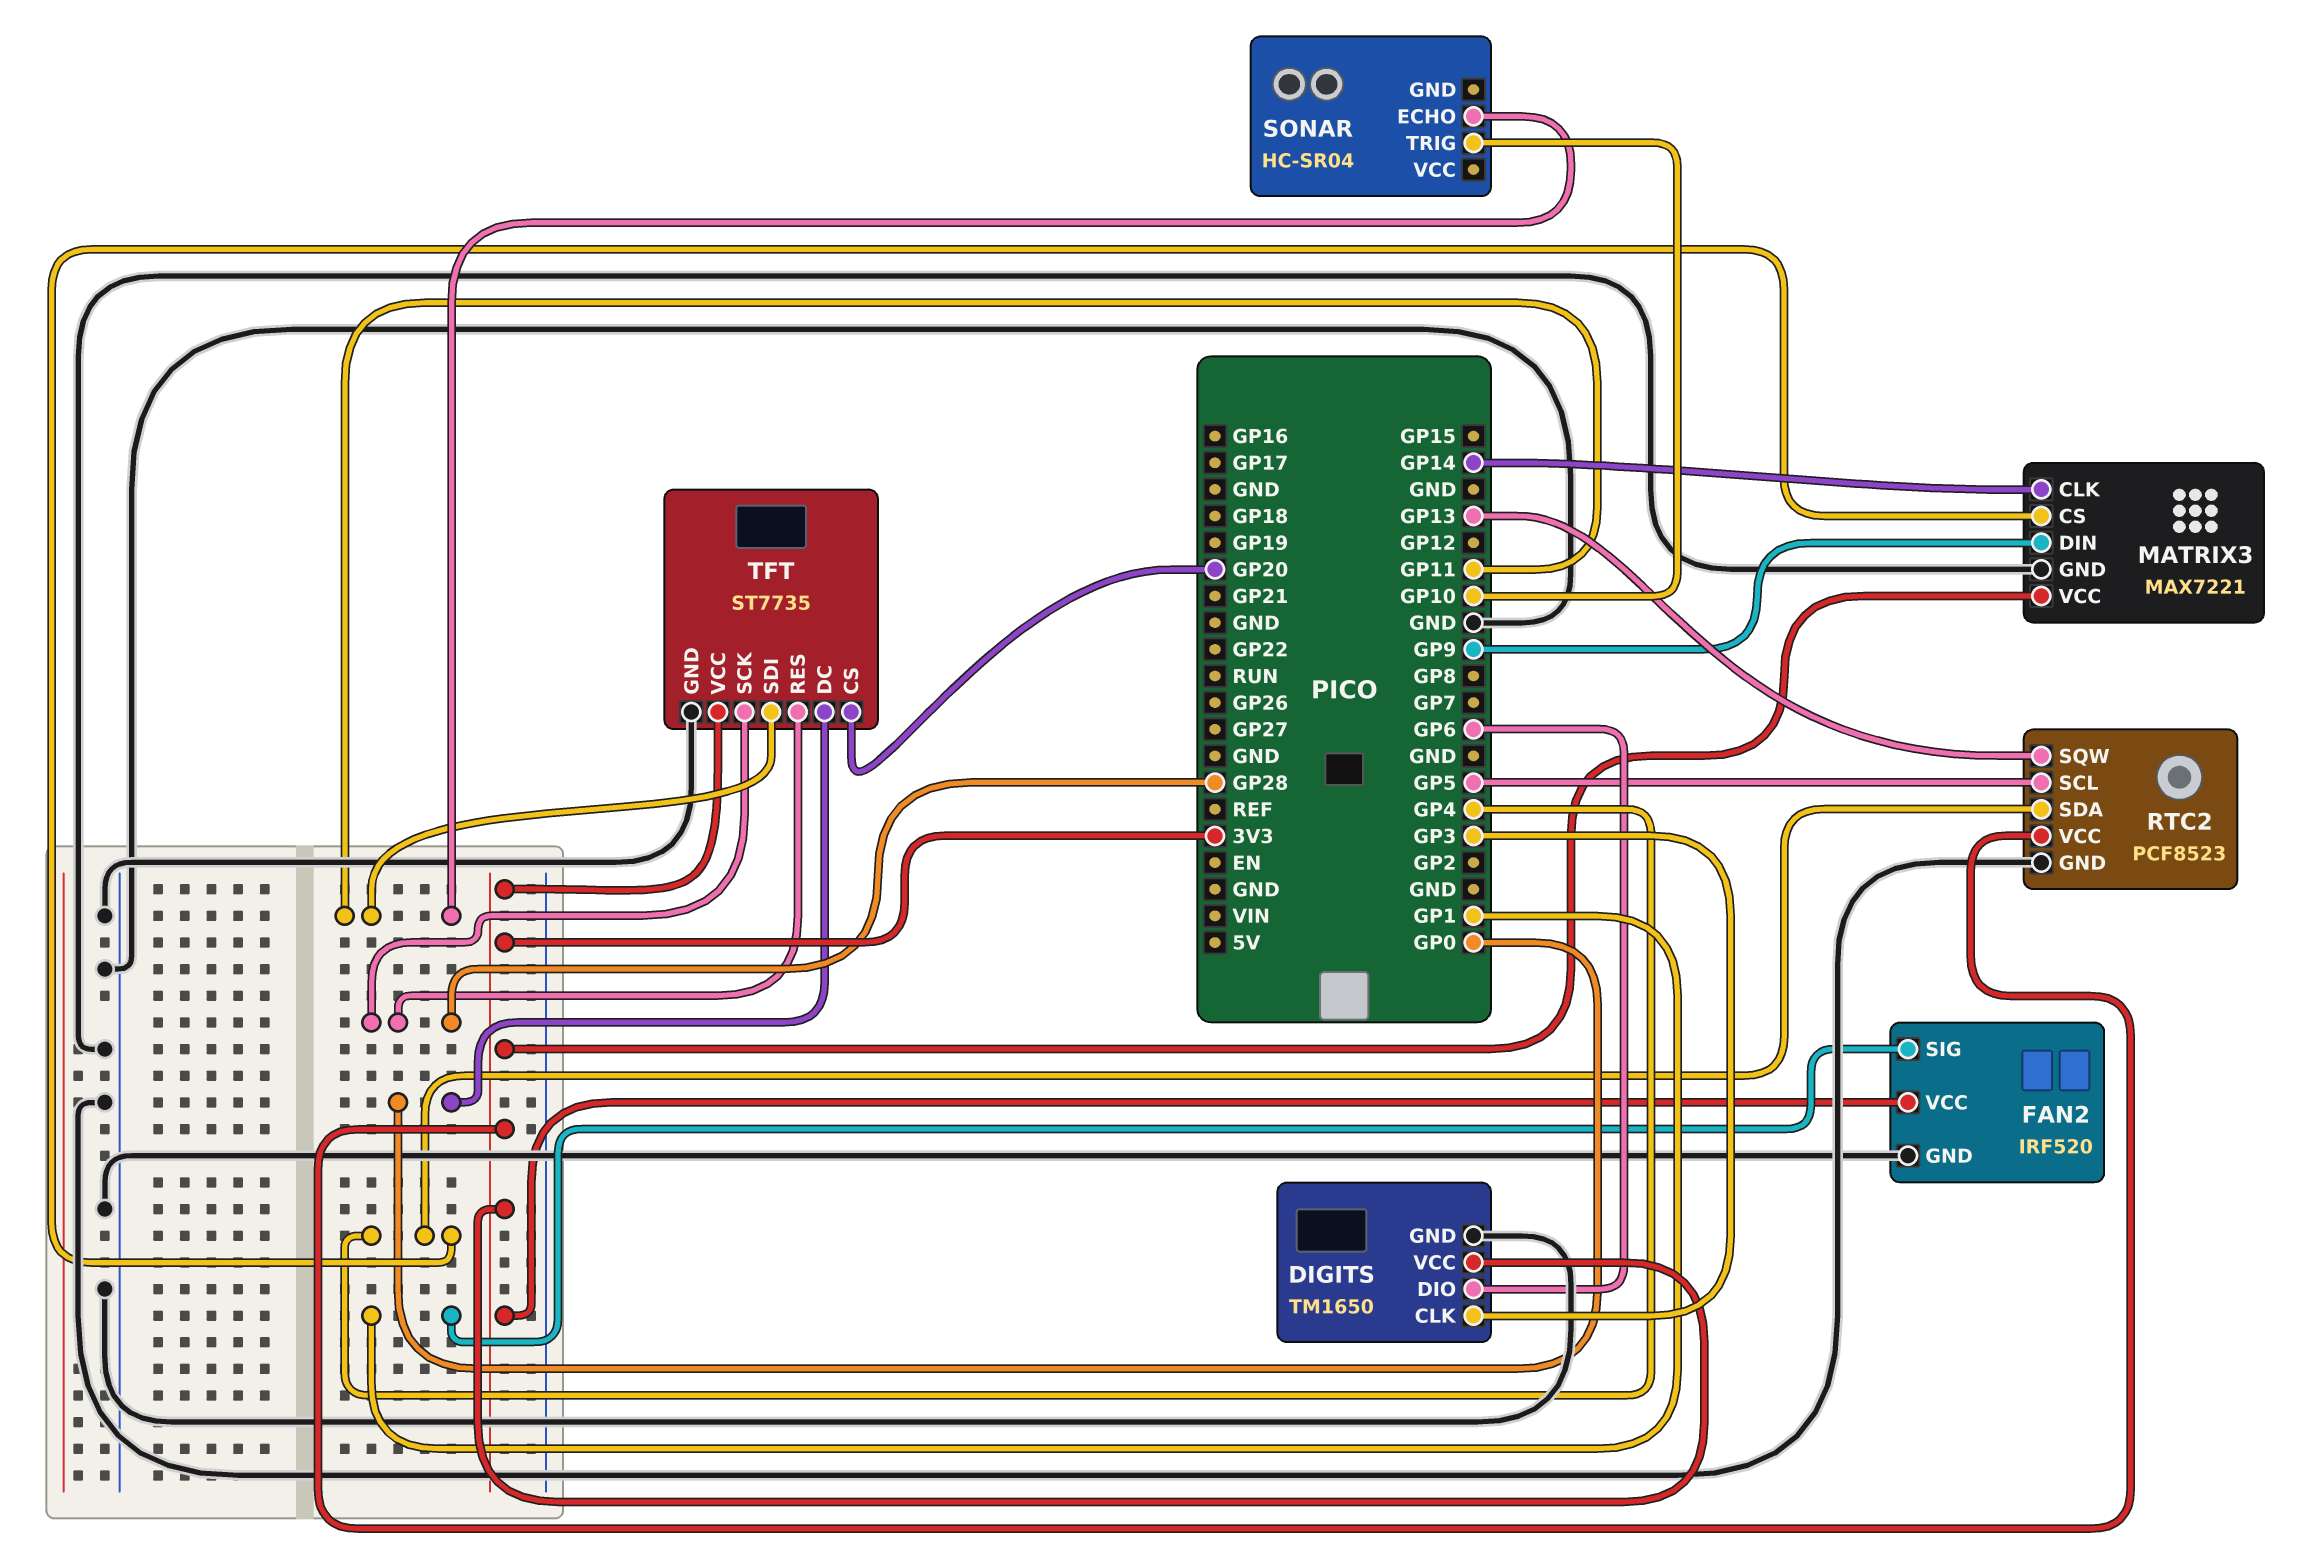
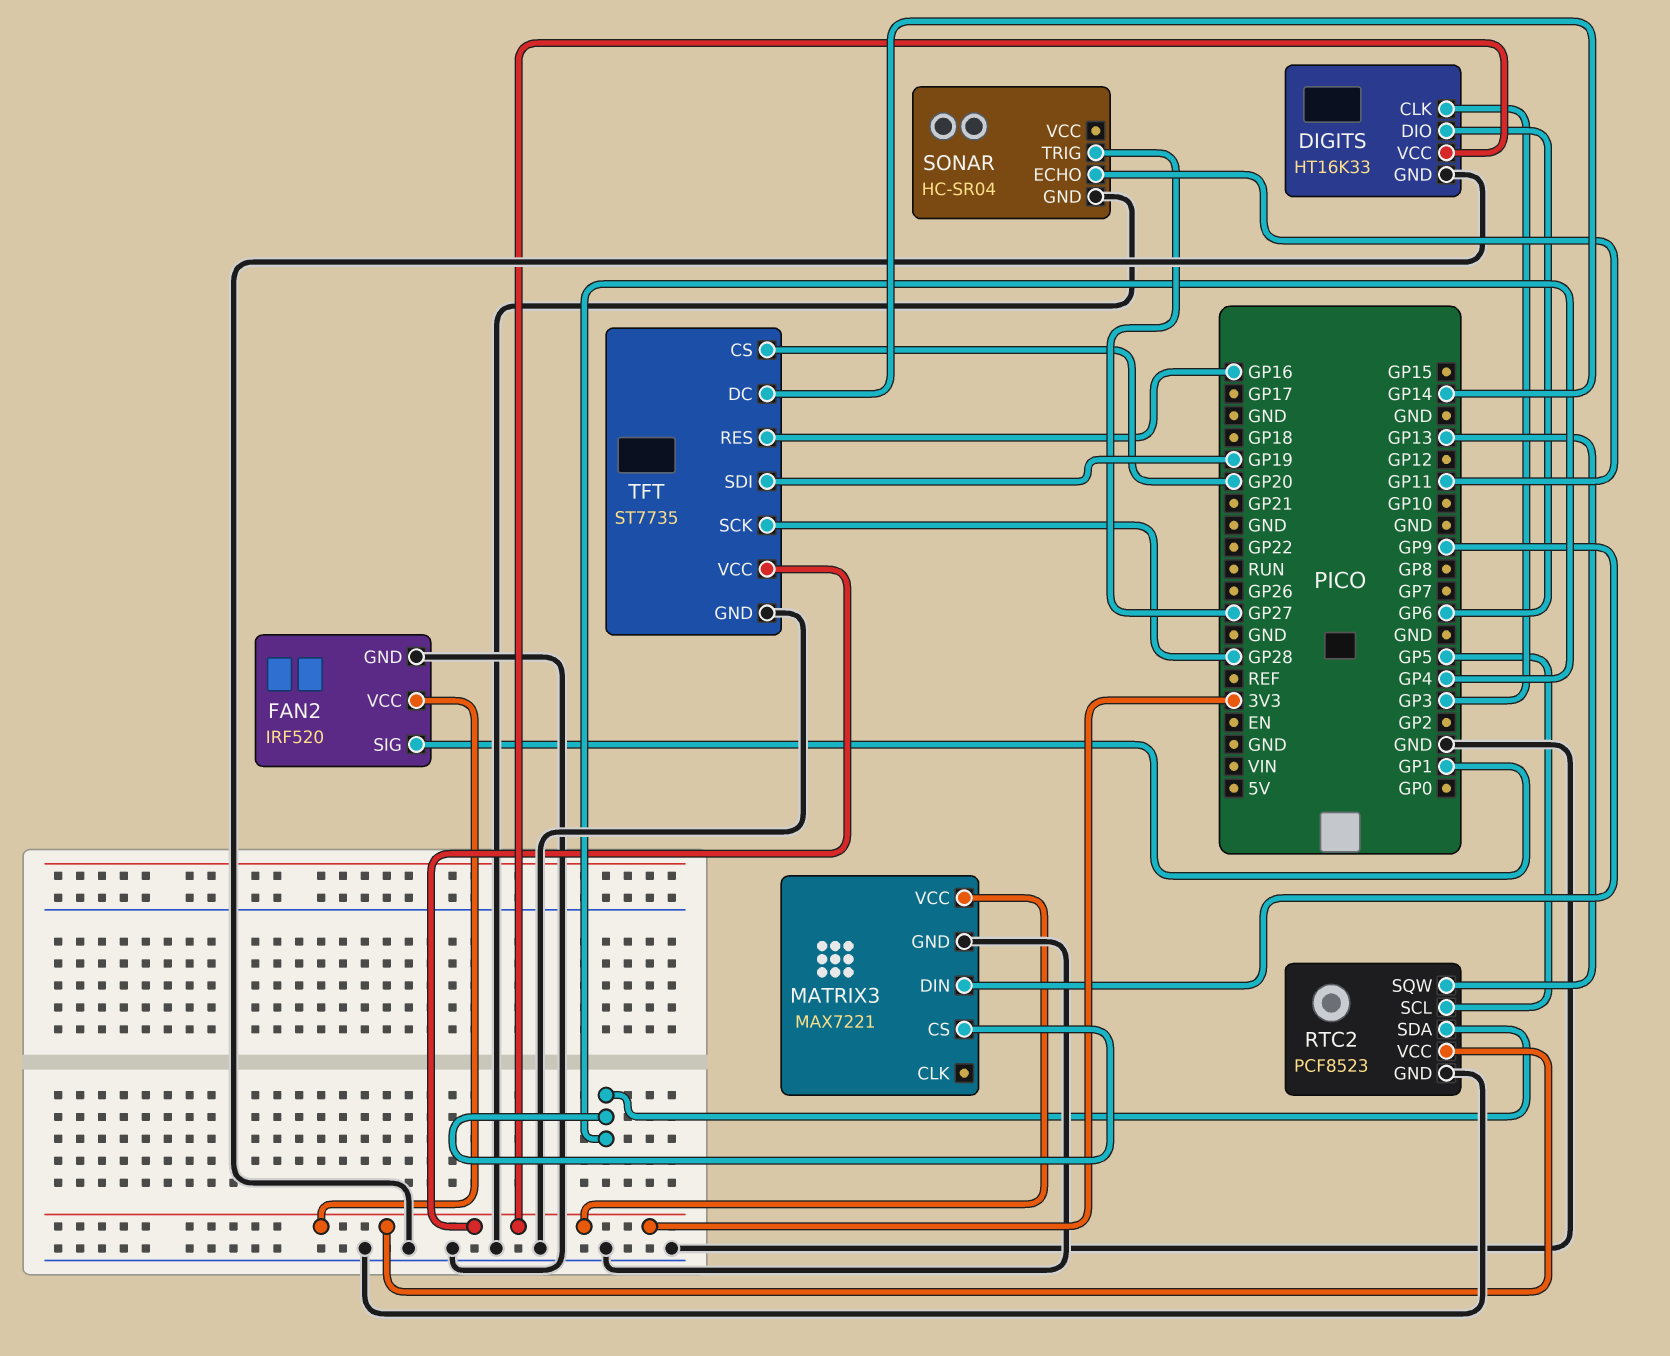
DIGITS: TM1650 -> HT16K33
MATRIX3 pin CLK: GP14 -> none
SONAR pin GND: none -> GND
SONAR pin TRIG: GP10 -> GP27
TFT pin DC: GP0 -> GP14
TFT pin RES: GP28 -> GP16
TFT pin SDI: GP11 -> GP19

